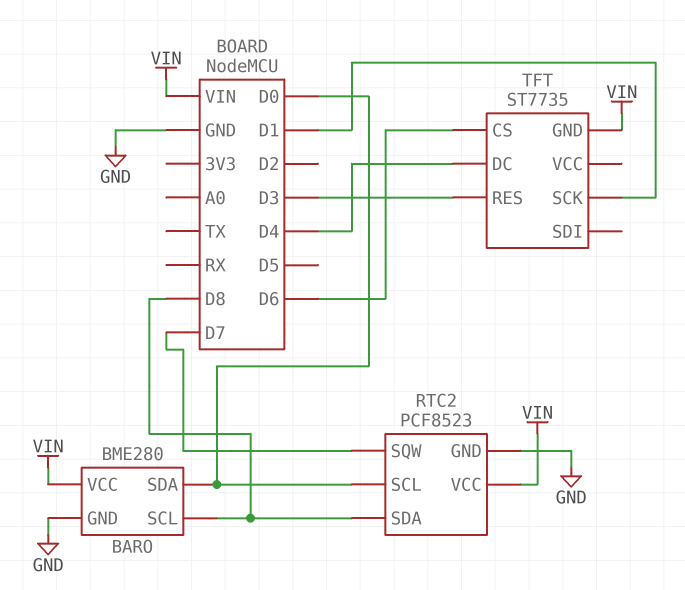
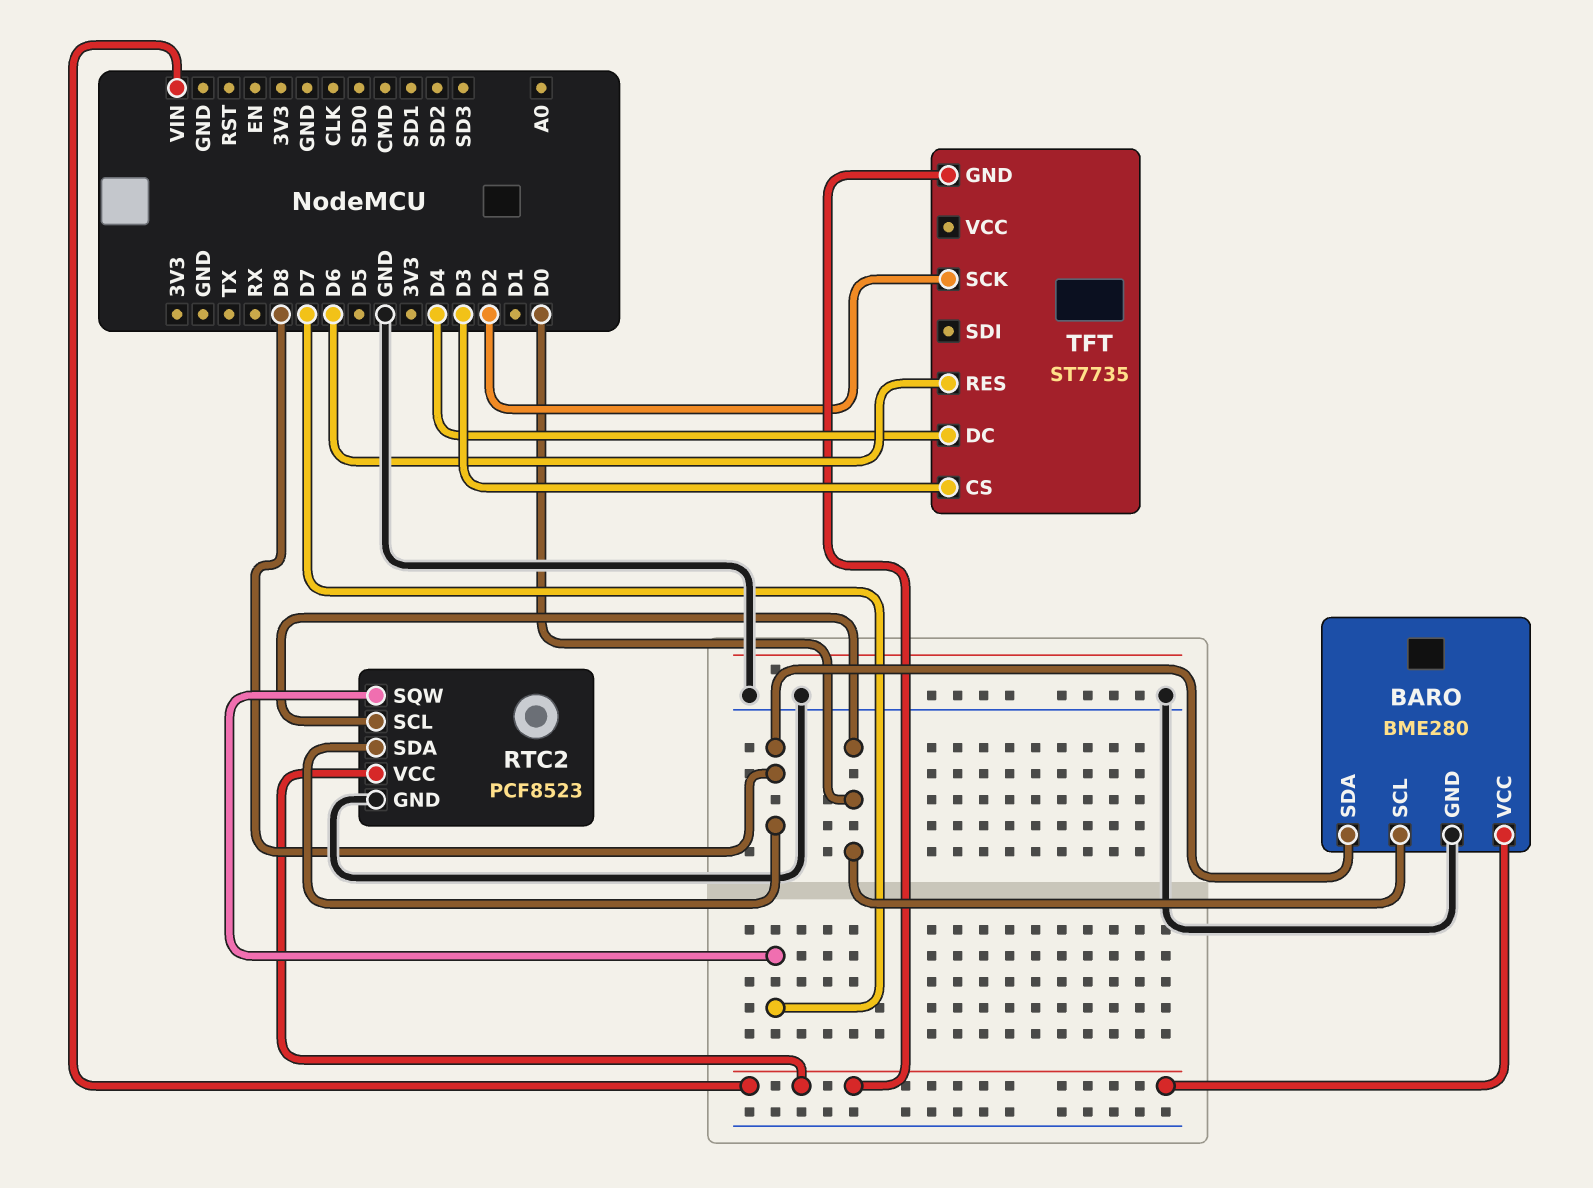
BARO pin SCL: D8 -> D0
BARO pin SDA: D0 -> D8
TFT pin CS: D6 -> D3
TFT pin RES: D3 -> D6
TFT pin SCK: D1 -> D2

